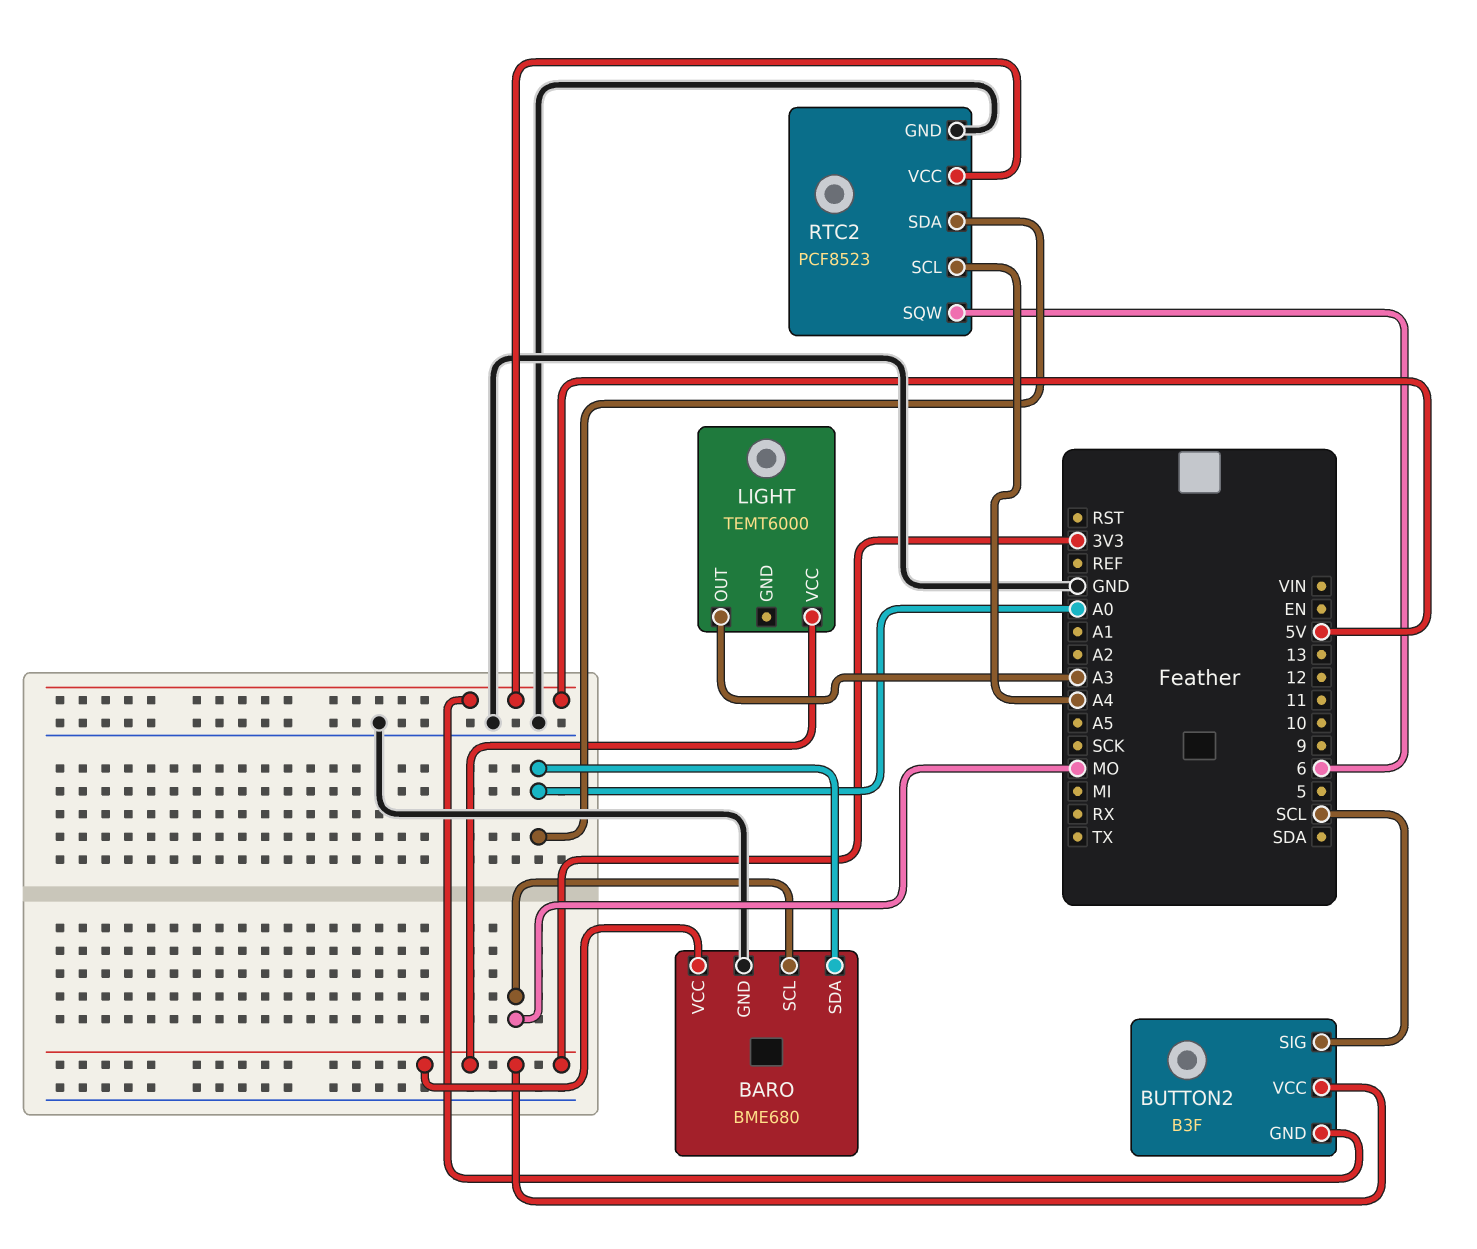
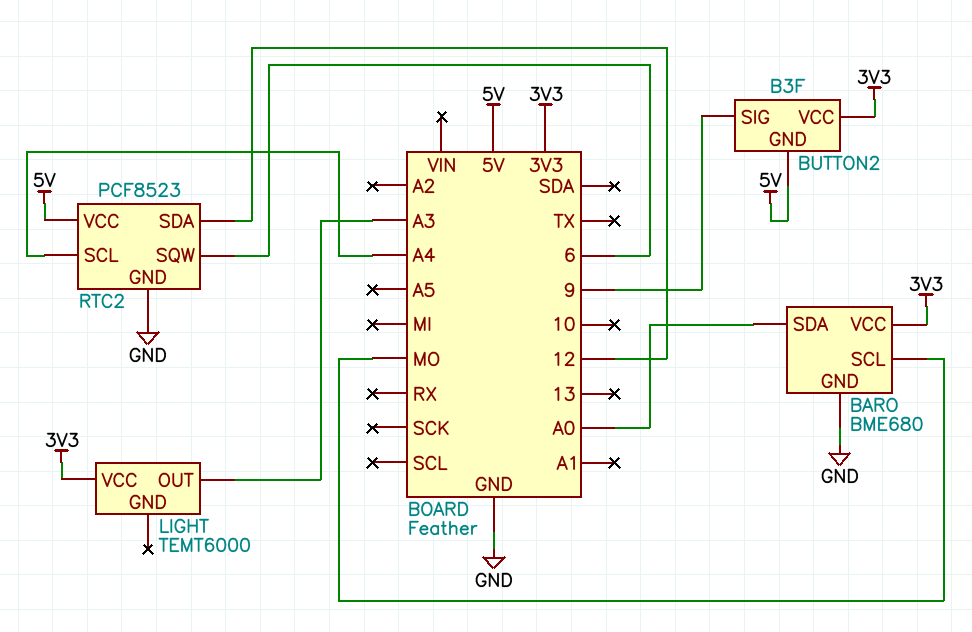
BUTTON2 pin SIG: SCL -> 9
RTC2 pin SDA: A0 -> 12

